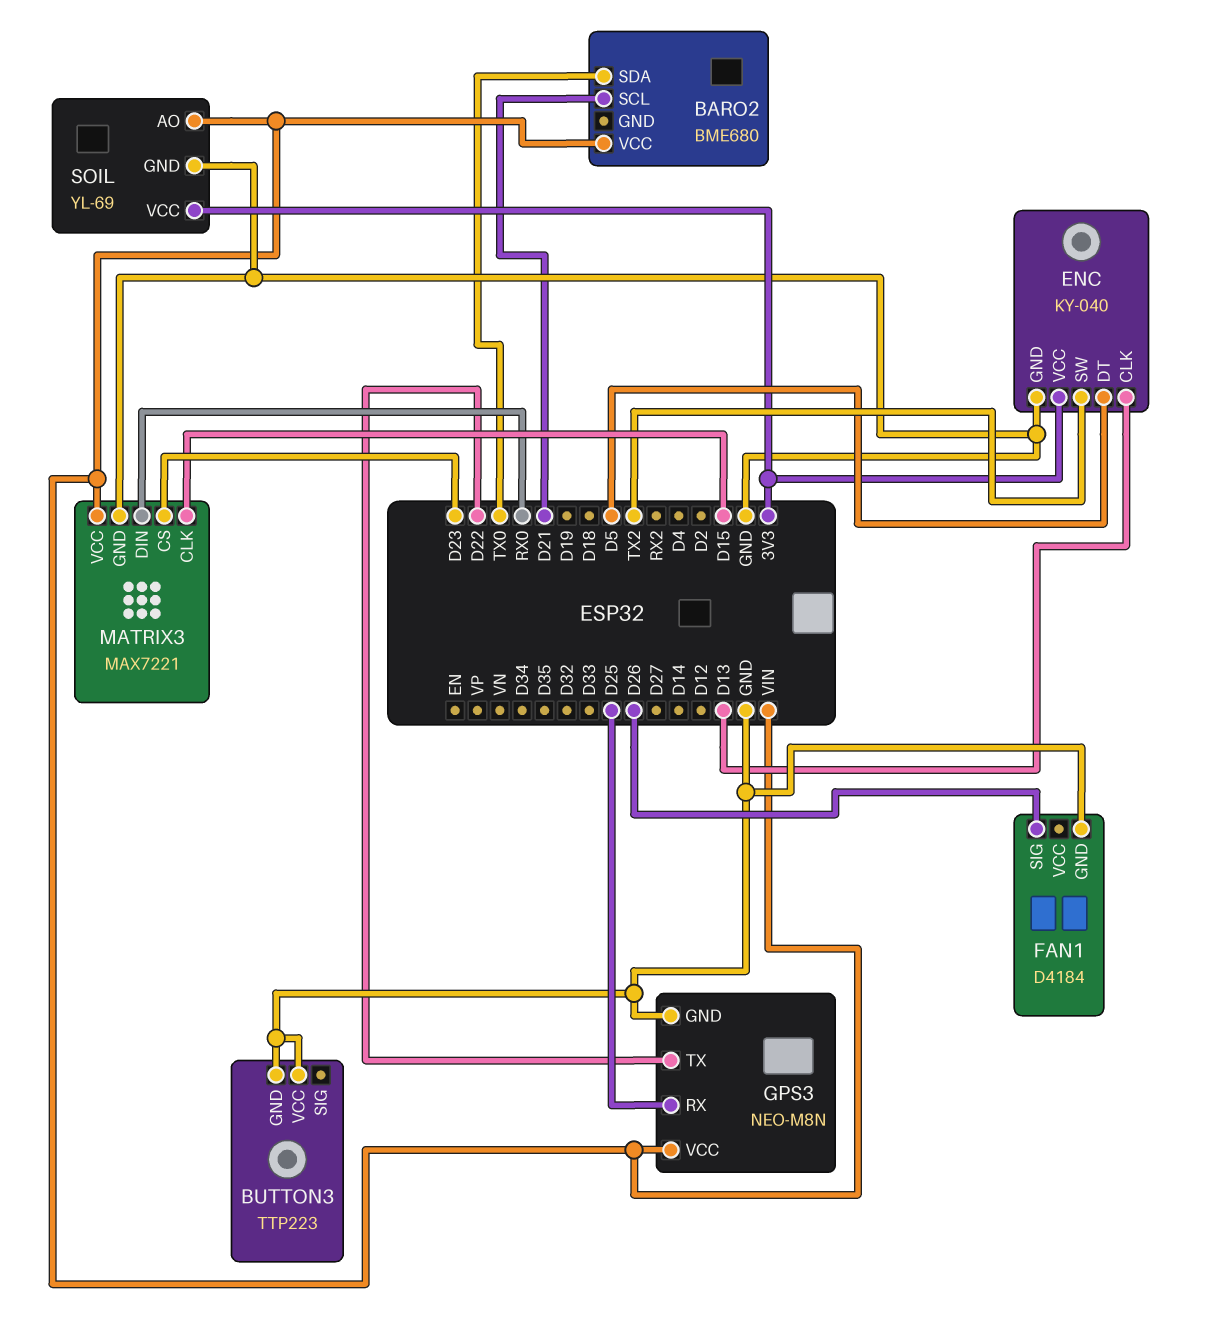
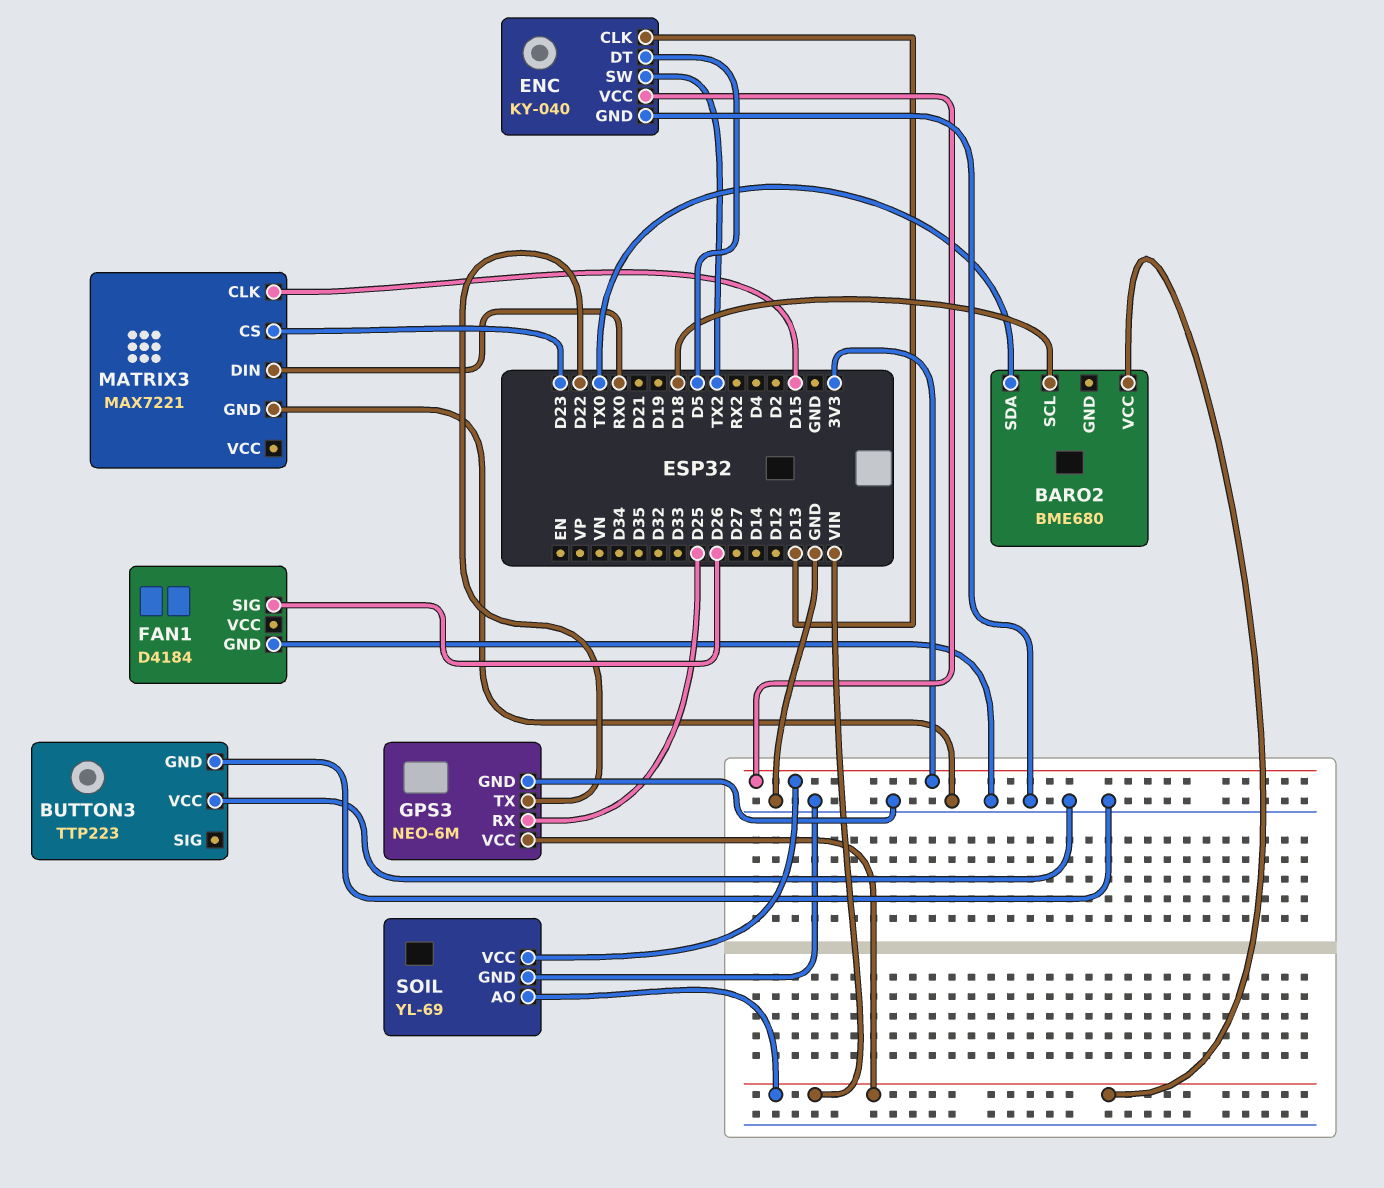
BARO2 pin SCL: D21 -> D18
GPS3: NEO-M8N -> NEO-6M
MATRIX3 pin VCC: VIN -> none

